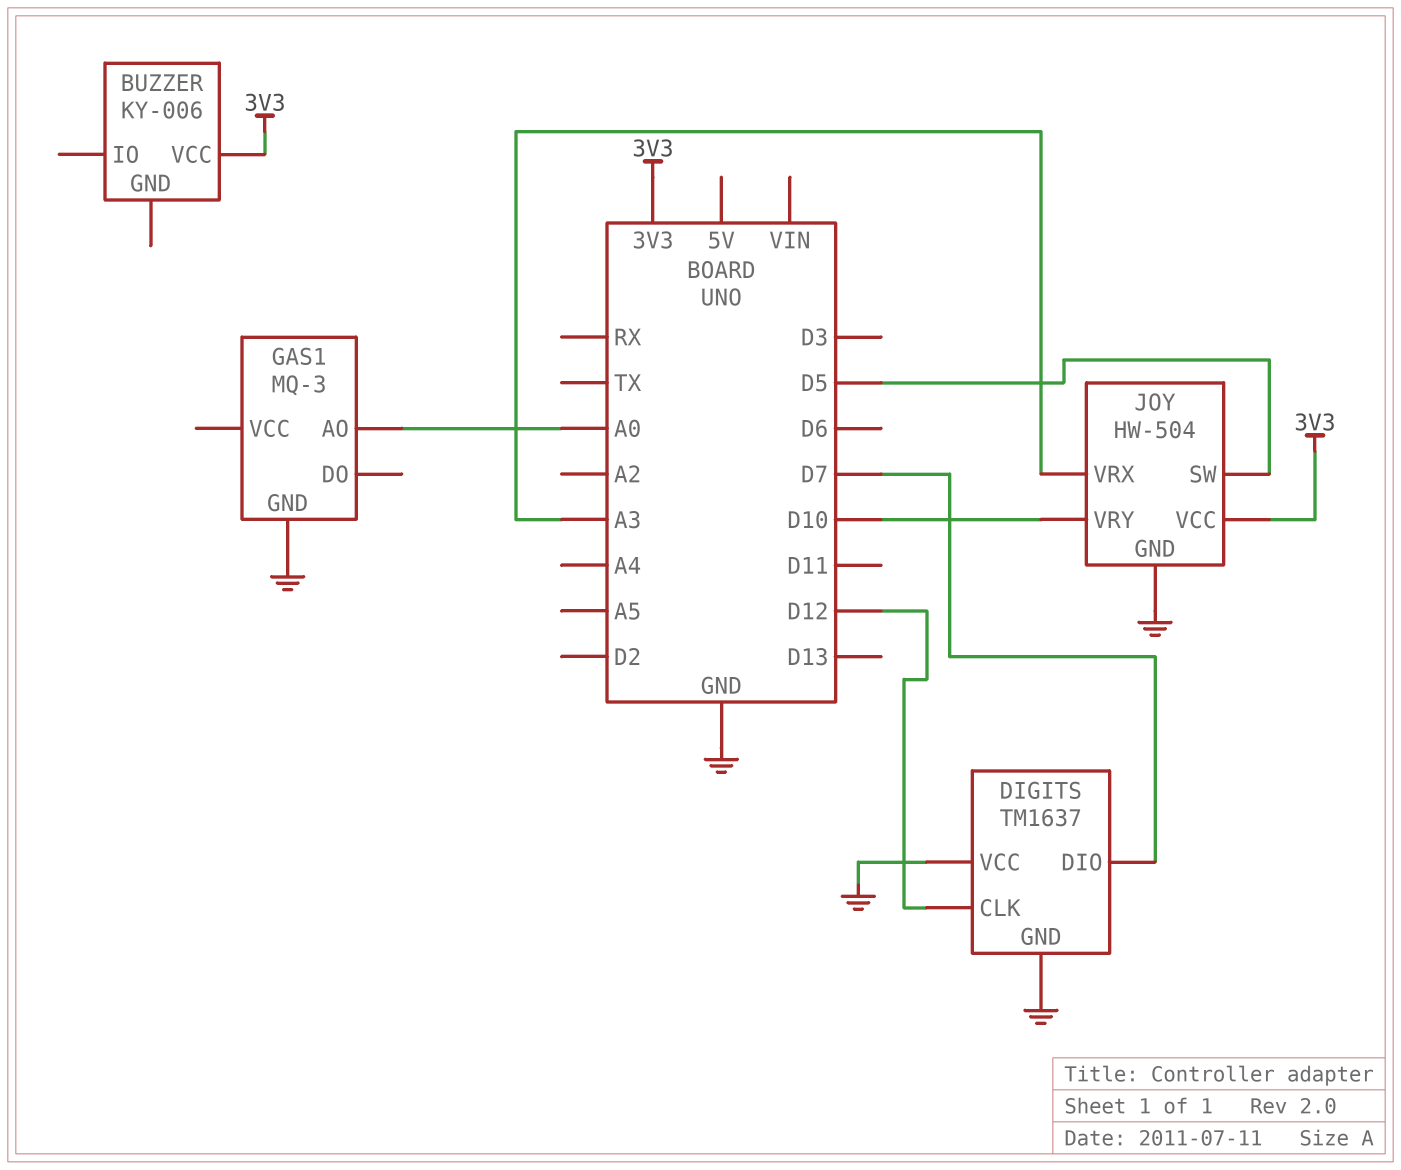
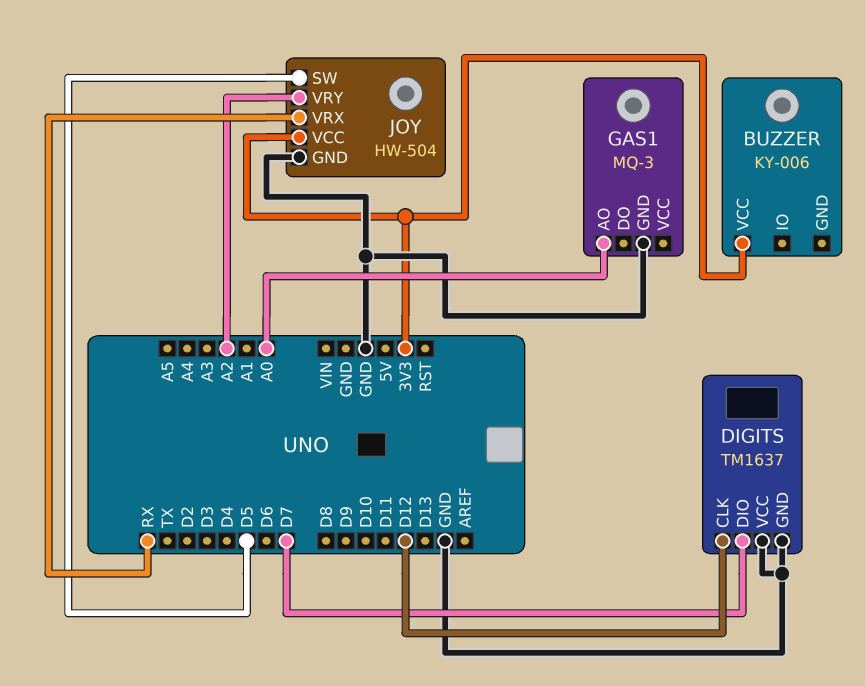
JOY pin VRX: A3 -> RX
JOY pin VRY: D10 -> A2

